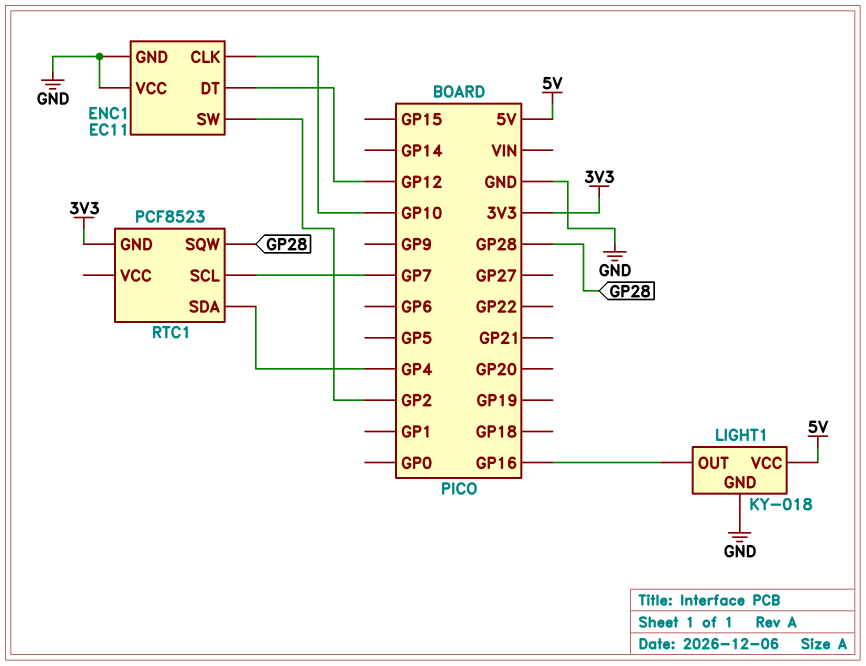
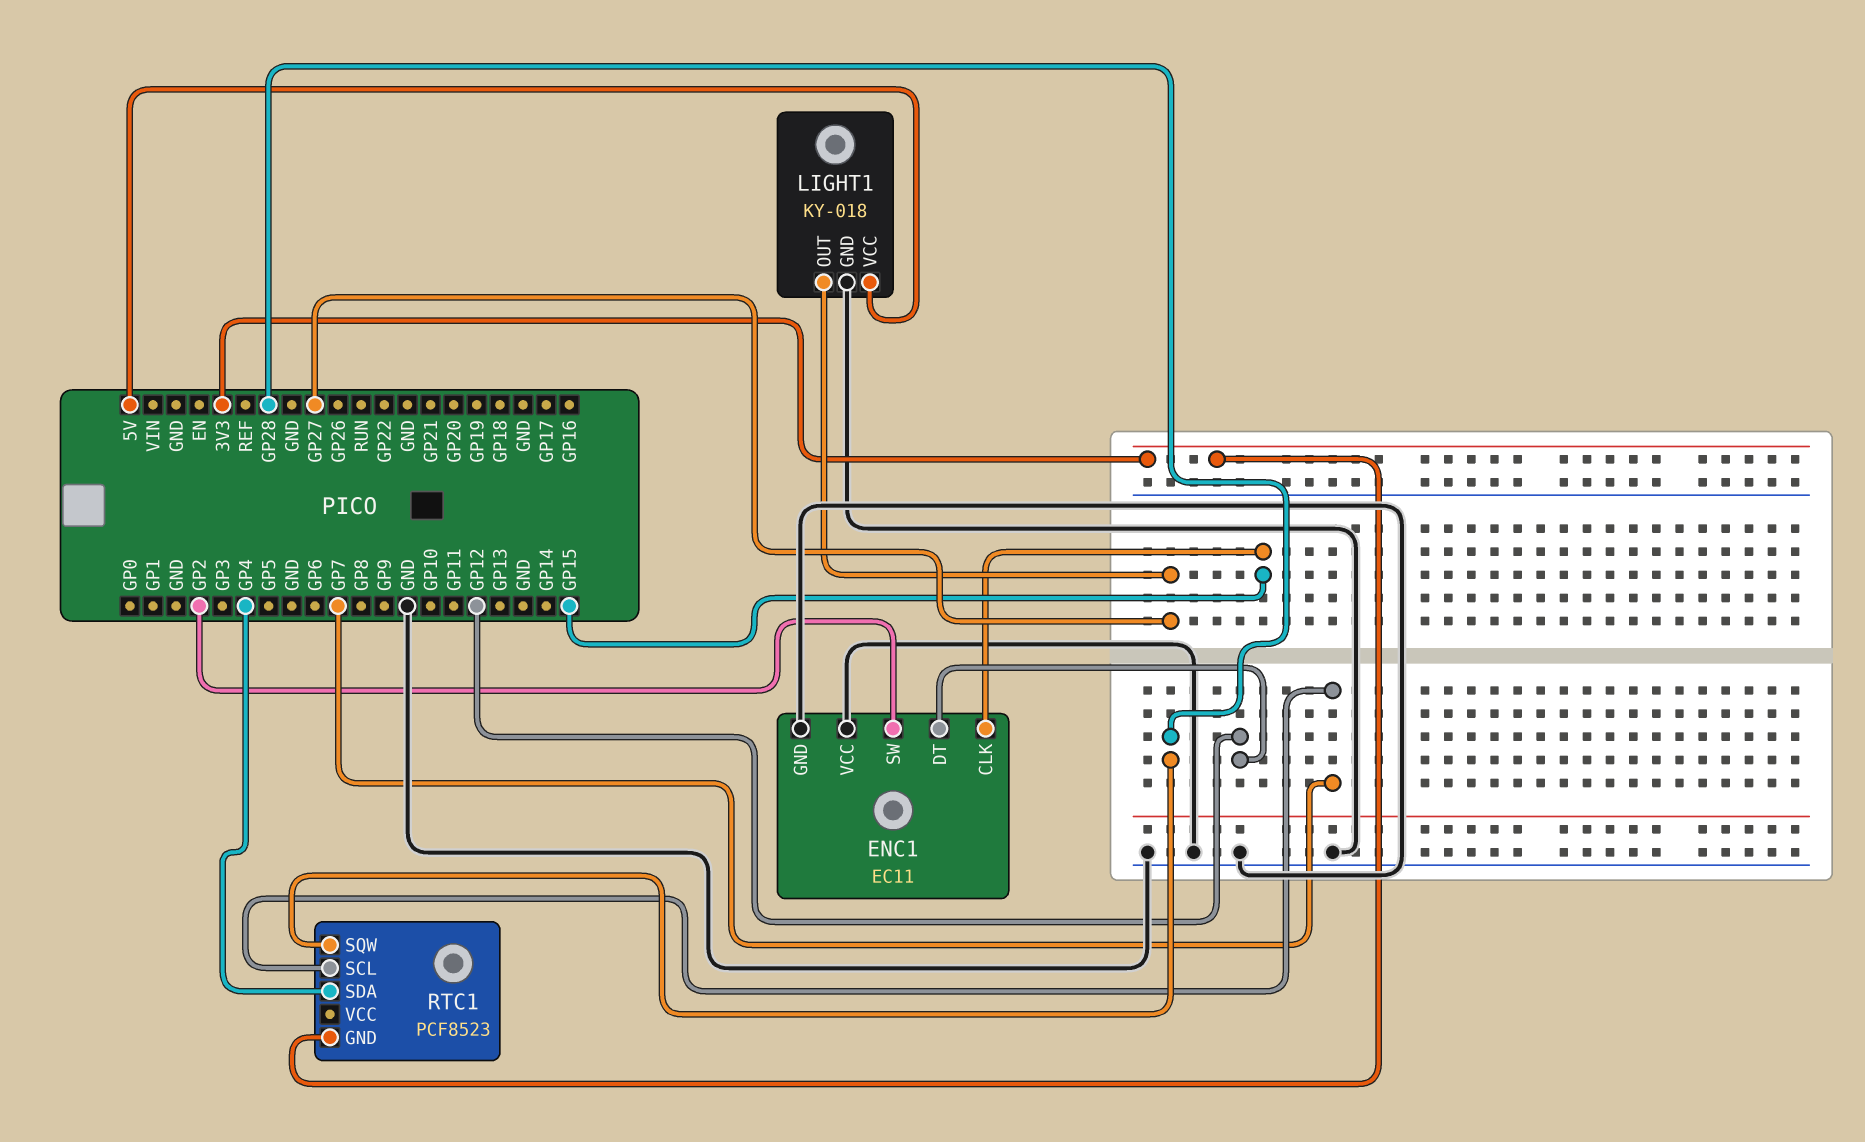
ENC1 pin CLK: GP10 -> GP15
LIGHT1 pin OUT: GP16 -> GP27

